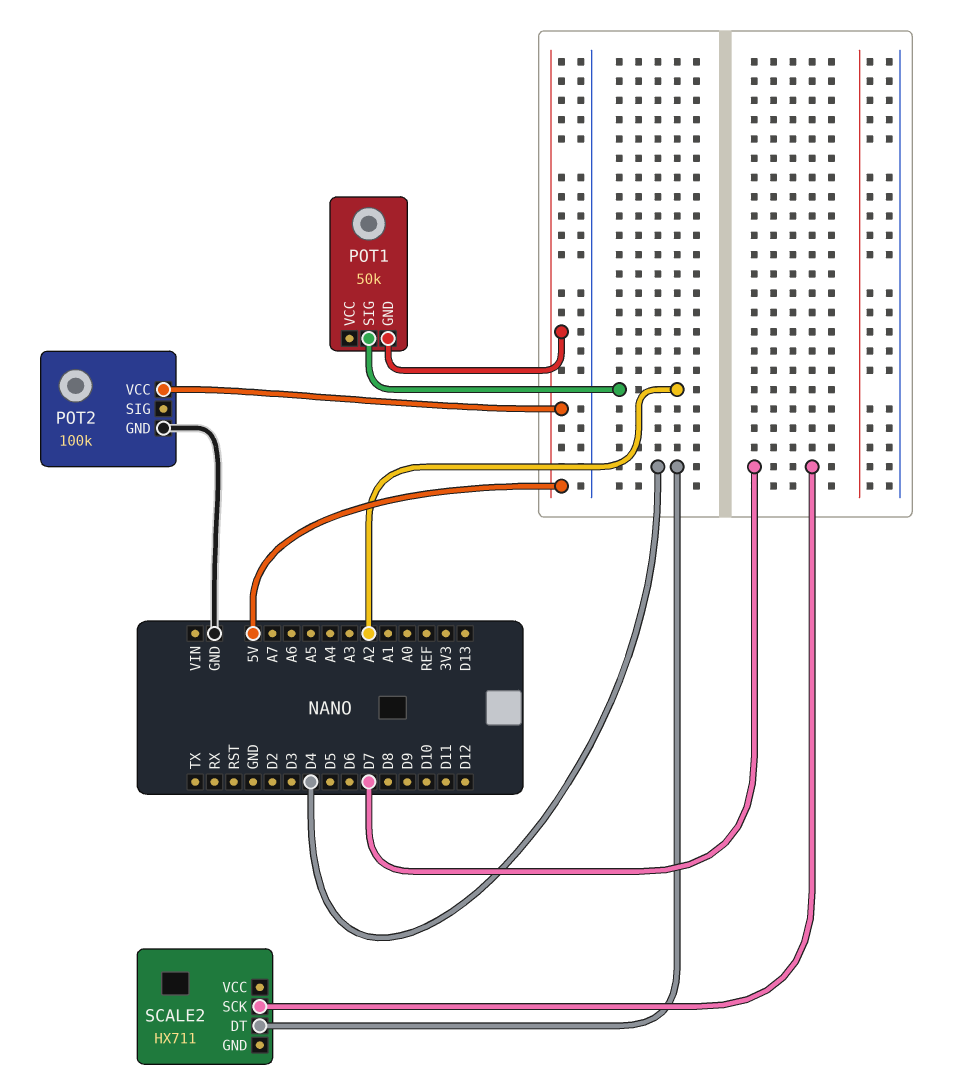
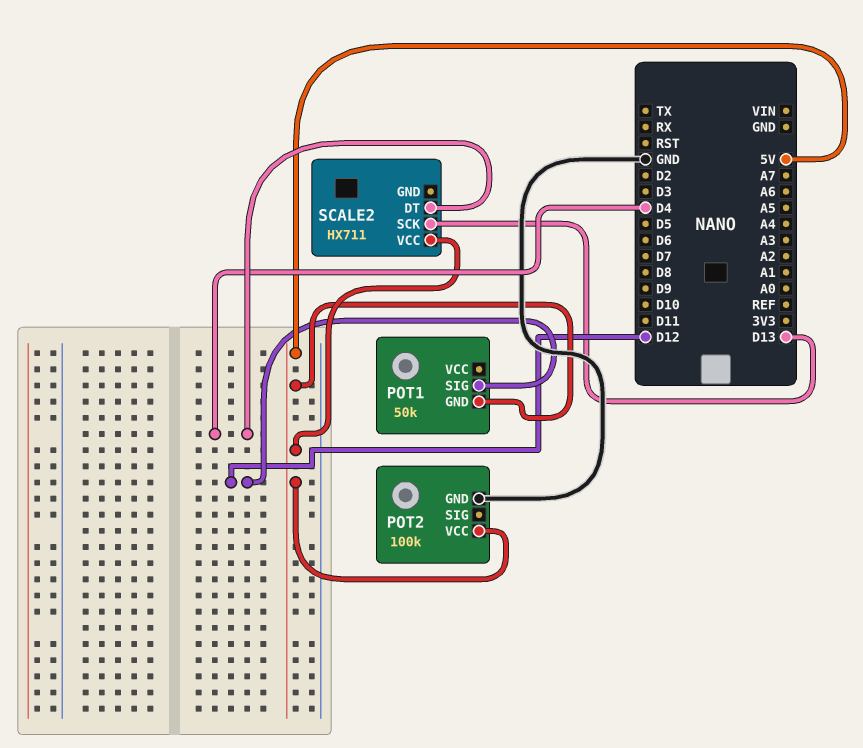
POT1 pin SIG: A2 -> D12
SCALE2 pin SCK: D7 -> D13
SCALE2 pin VCC: none -> 5V

